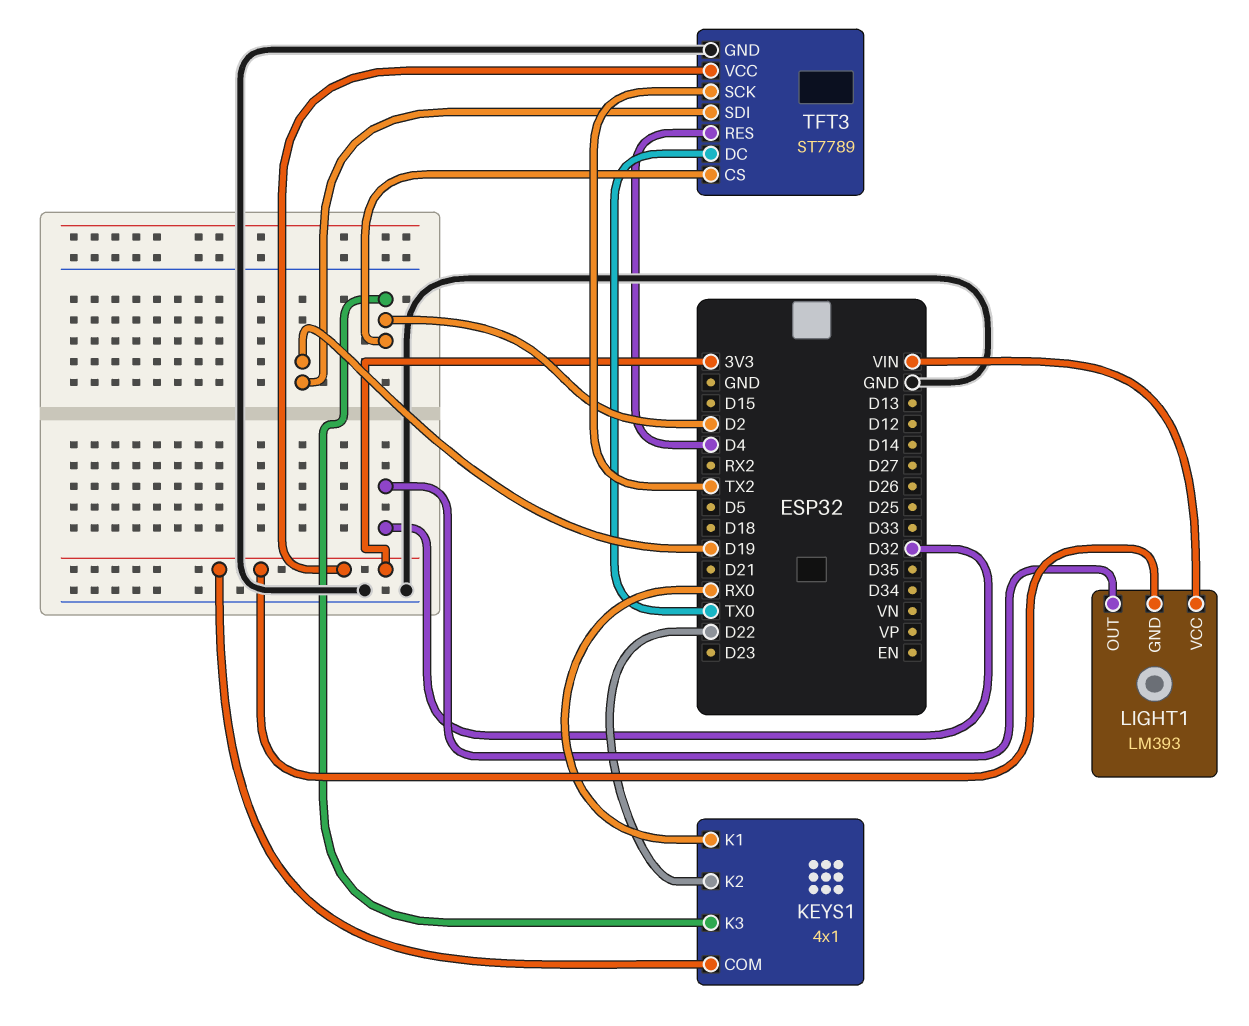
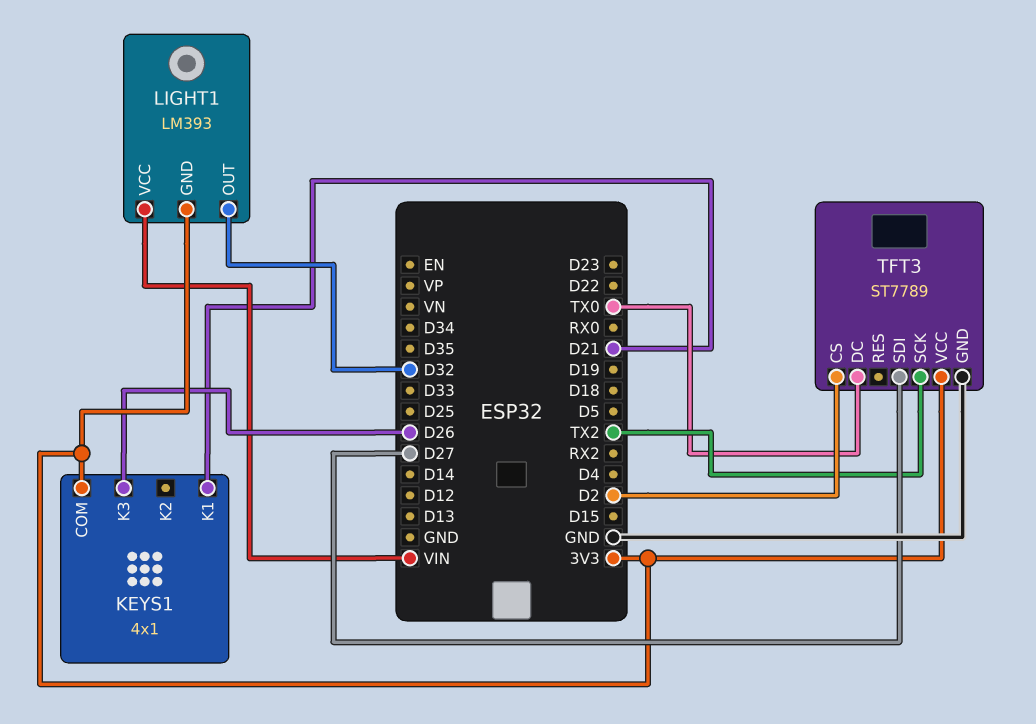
KEYS1 pin K1: RX0 -> D21
KEYS1 pin K2: D22 -> none
KEYS1 pin K3: D2 -> D26
TFT3 pin RES: D4 -> none
TFT3 pin SDI: D19 -> D27

